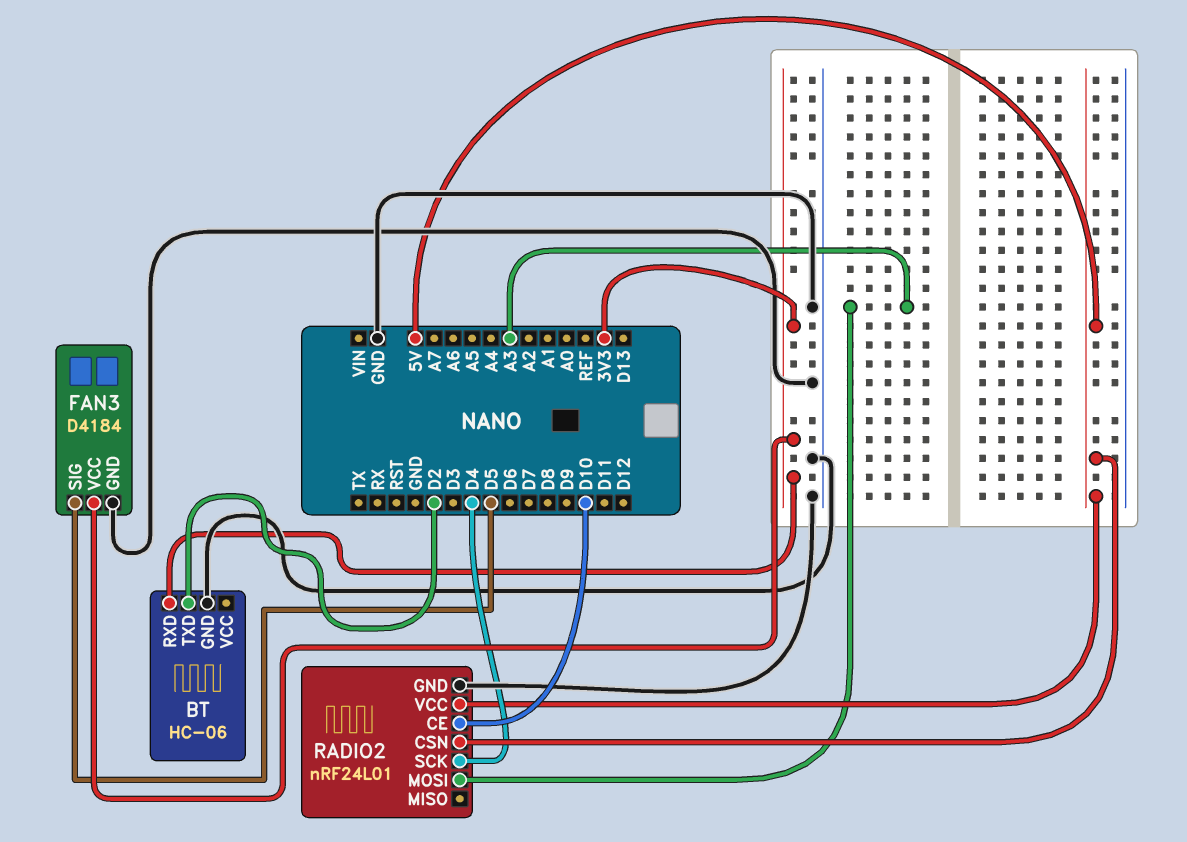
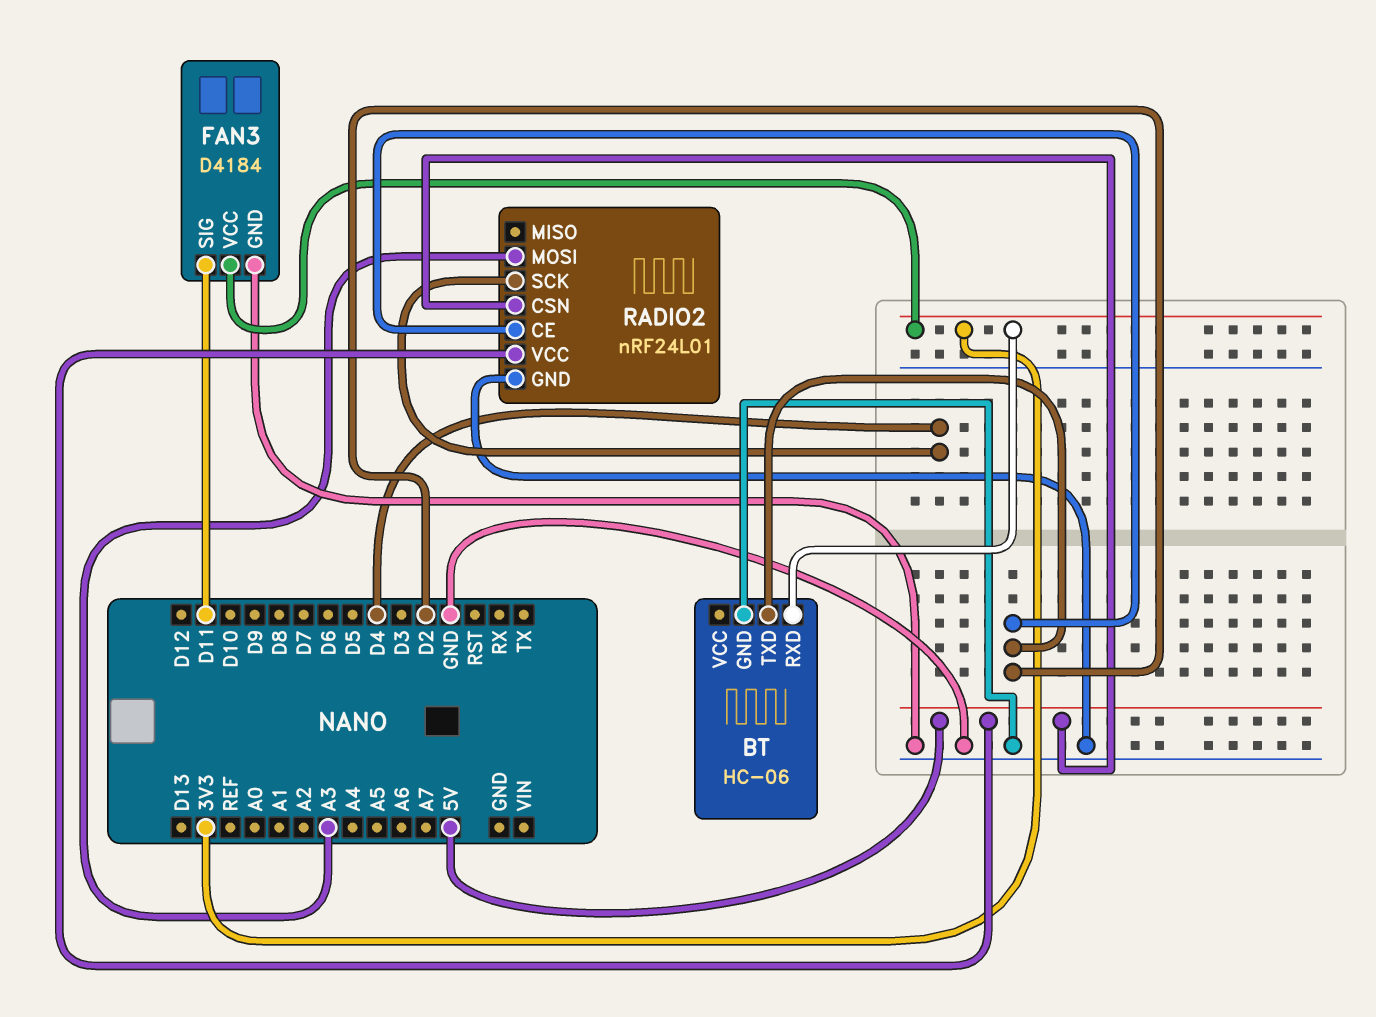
FAN3 pin SIG: D5 -> D11
RADIO2 pin CE: D10 -> D2

